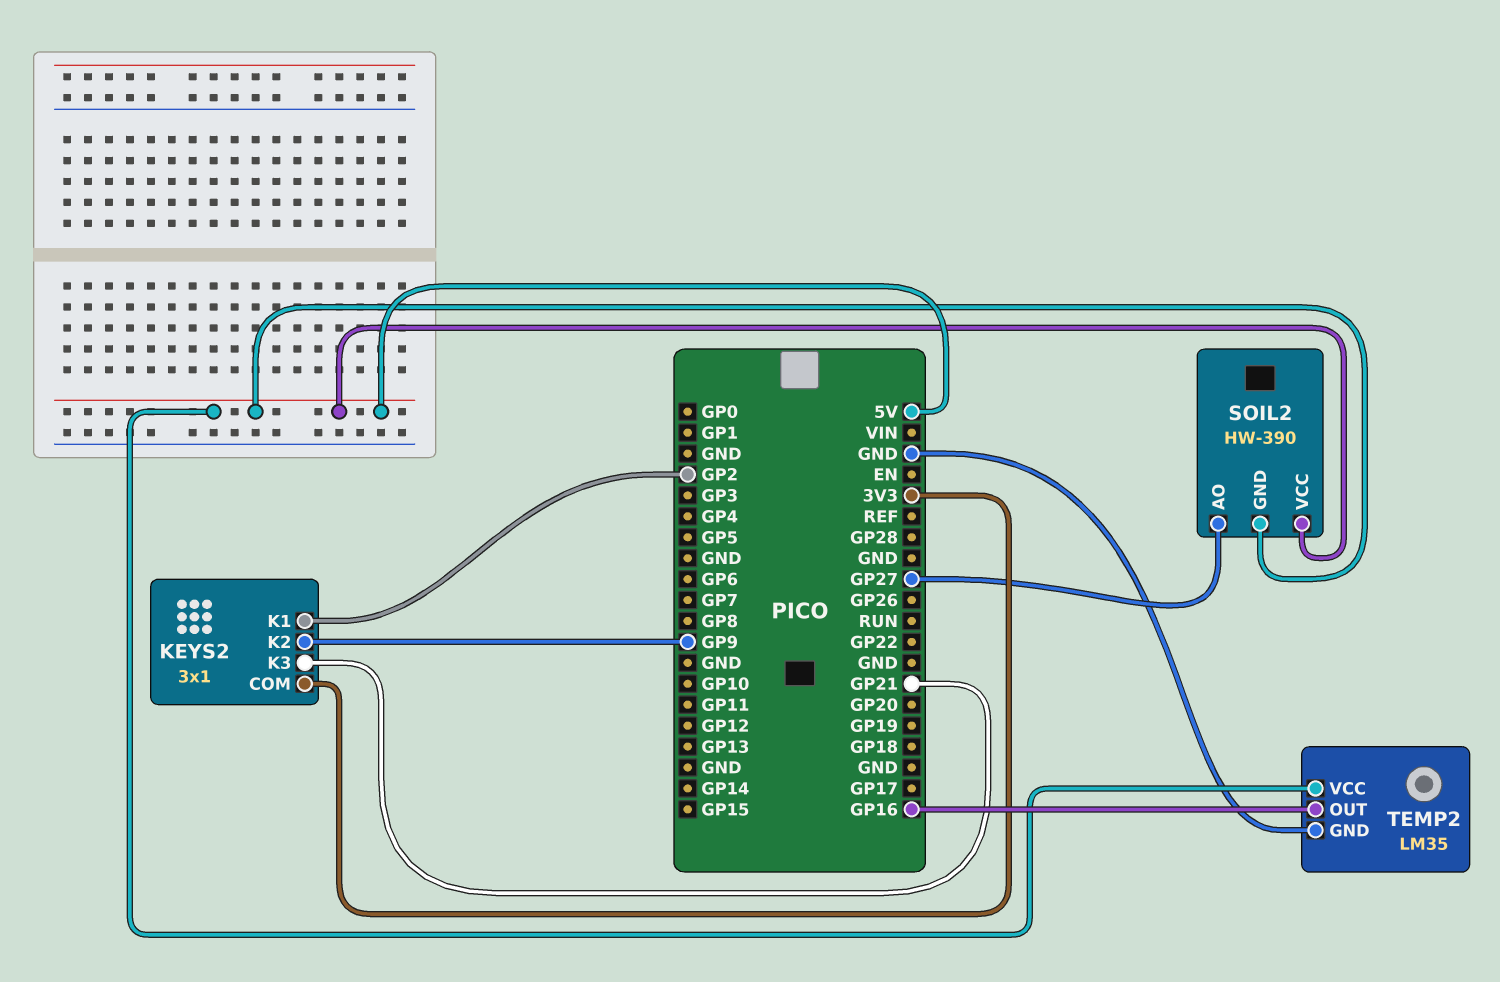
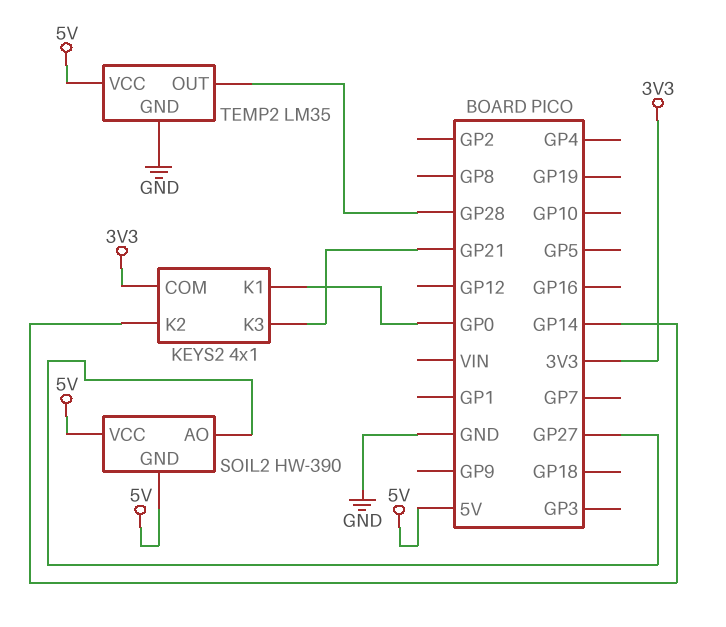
KEYS2: 3x1 -> 4x1
KEYS2 pin K1: GP2 -> GP0
KEYS2 pin K2: GP9 -> GP14
TEMP2 pin OUT: GP16 -> GP28

